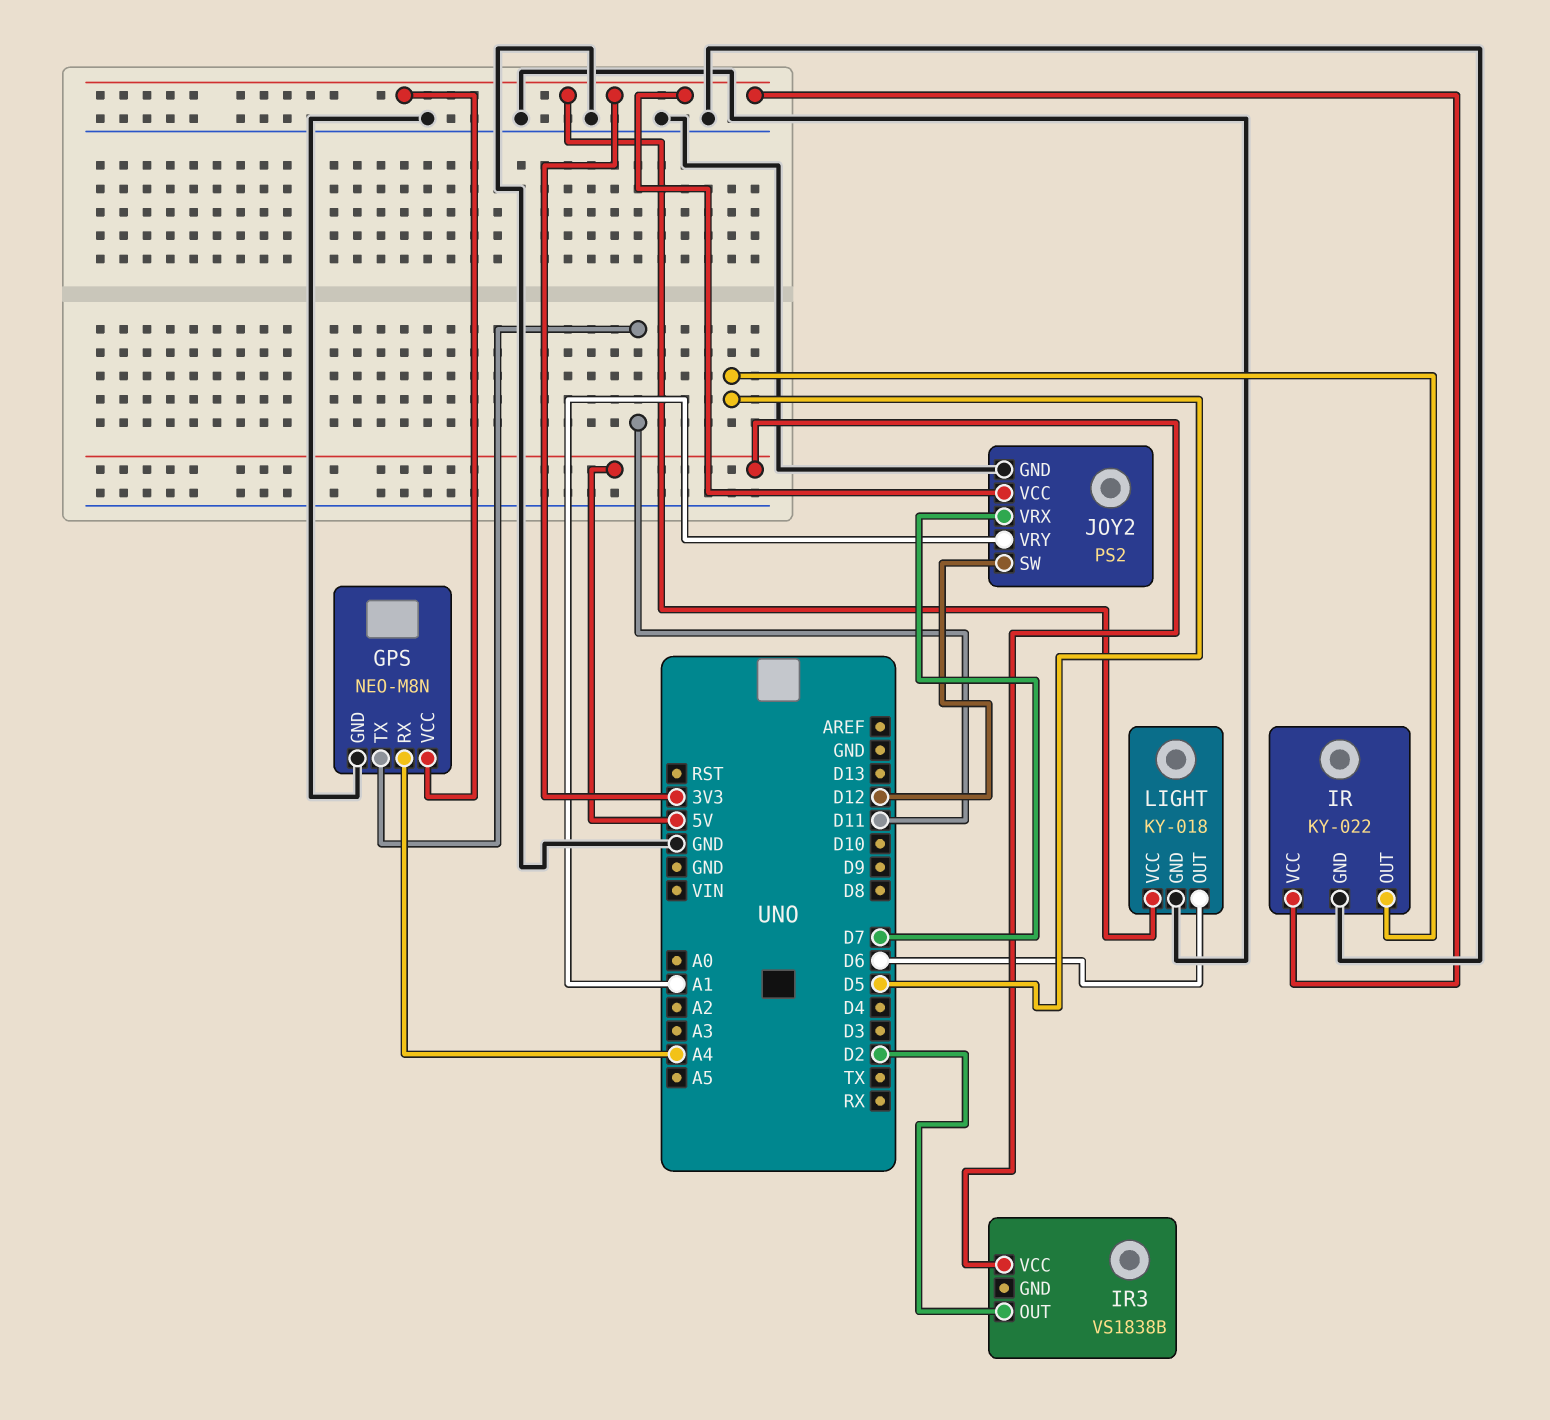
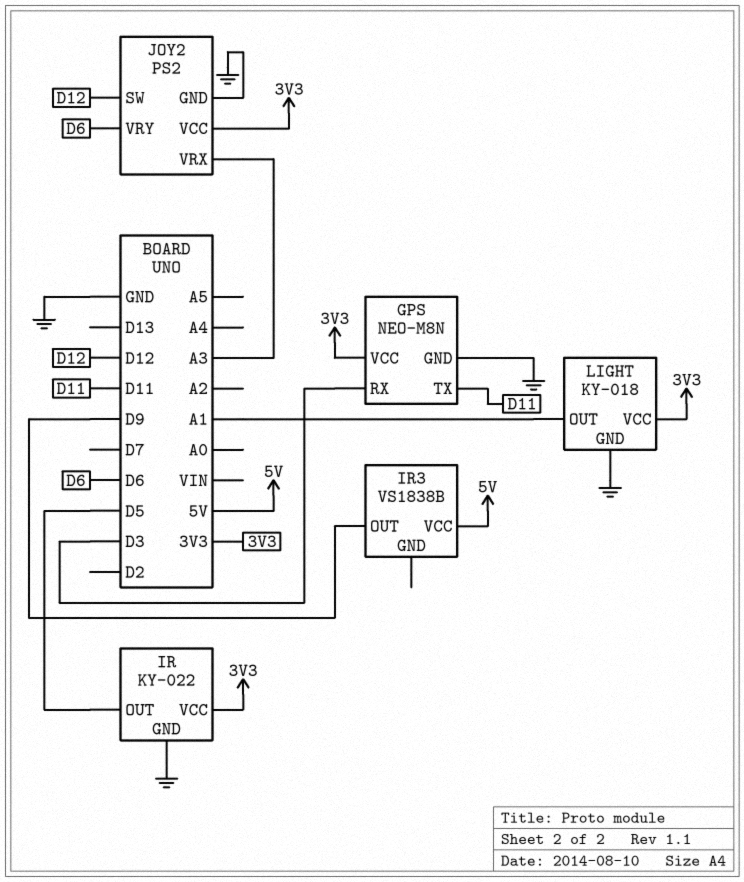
GPS pin RX: A4 -> D3
IR3 pin OUT: D2 -> D9
JOY2 pin VRX: D7 -> A3
JOY2 pin VRY: A1 -> D6
LIGHT pin OUT: D6 -> A1

